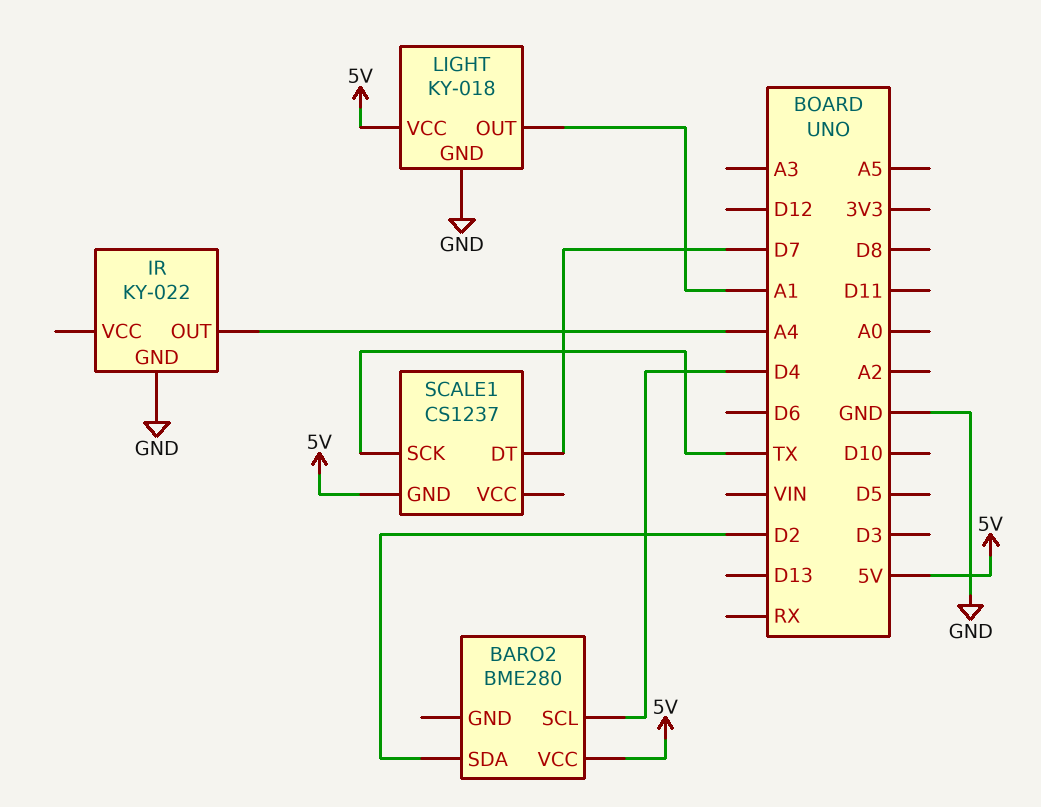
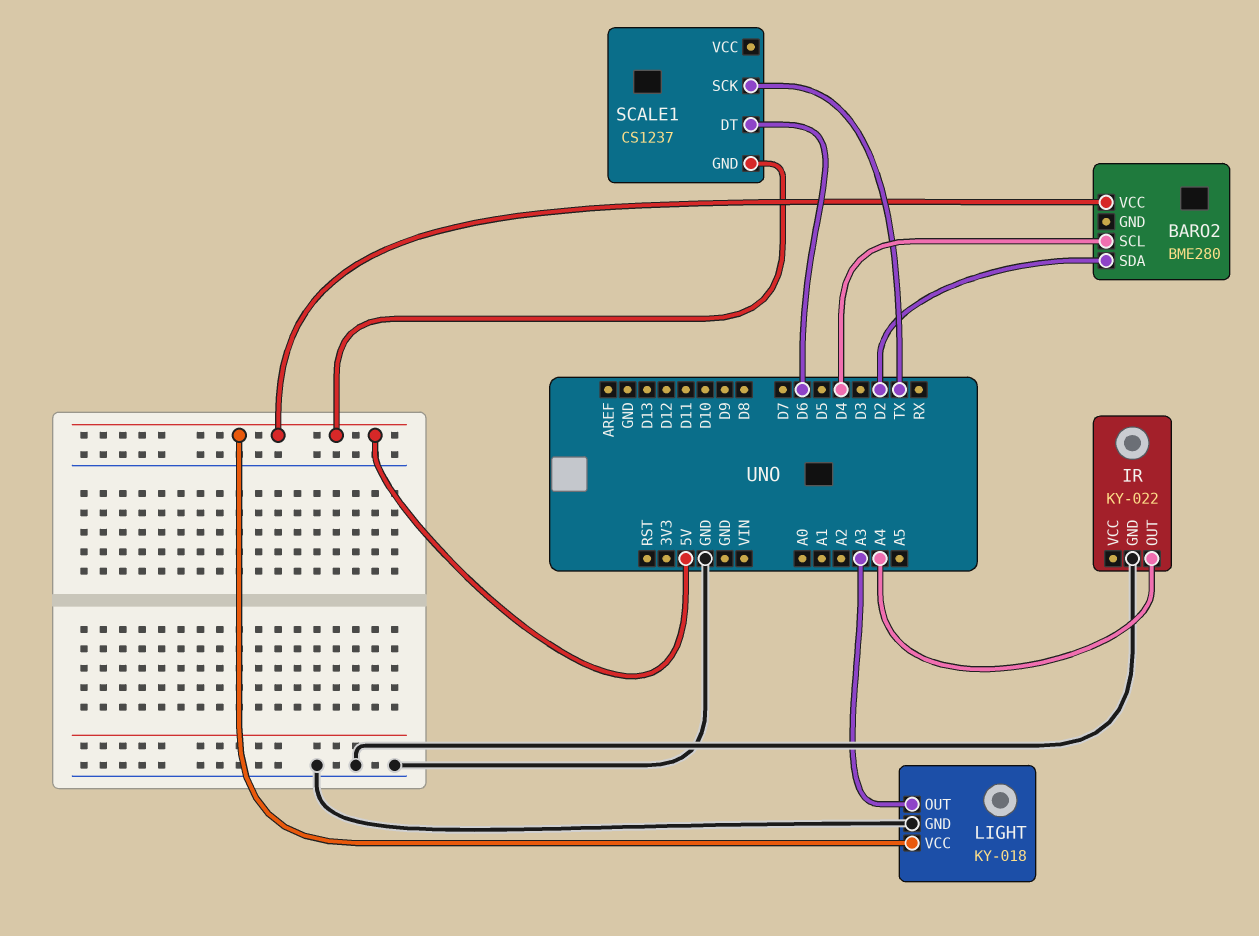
LIGHT pin OUT: A1 -> A3
SCALE1 pin DT: D7 -> D6

